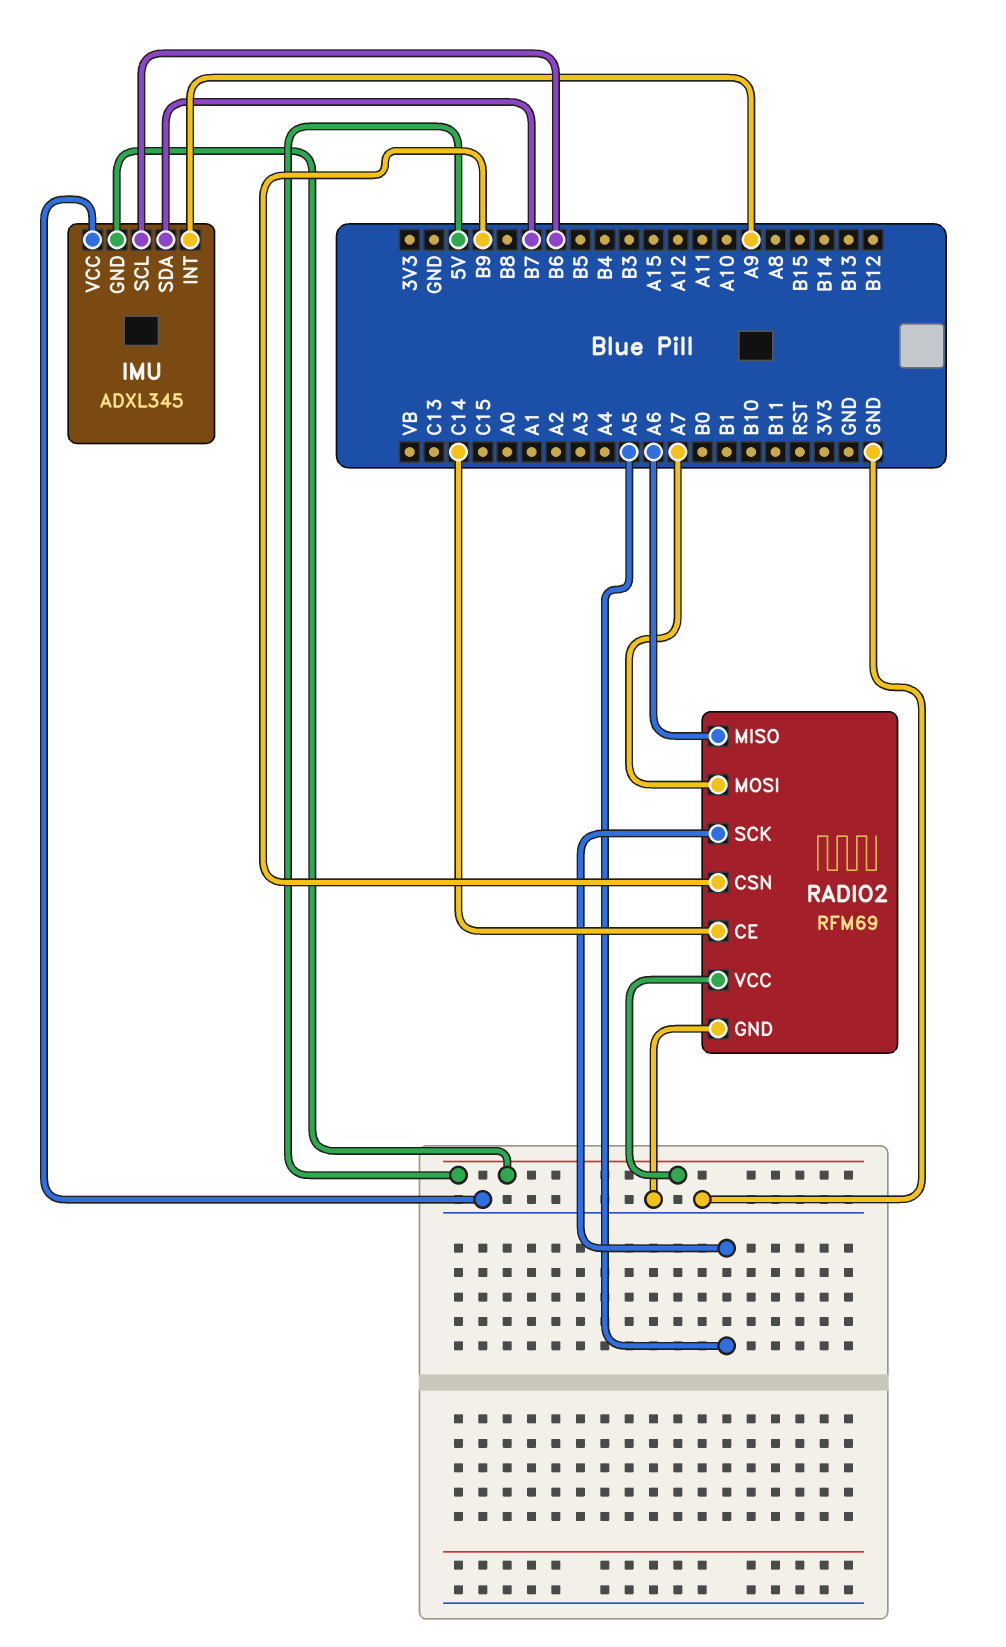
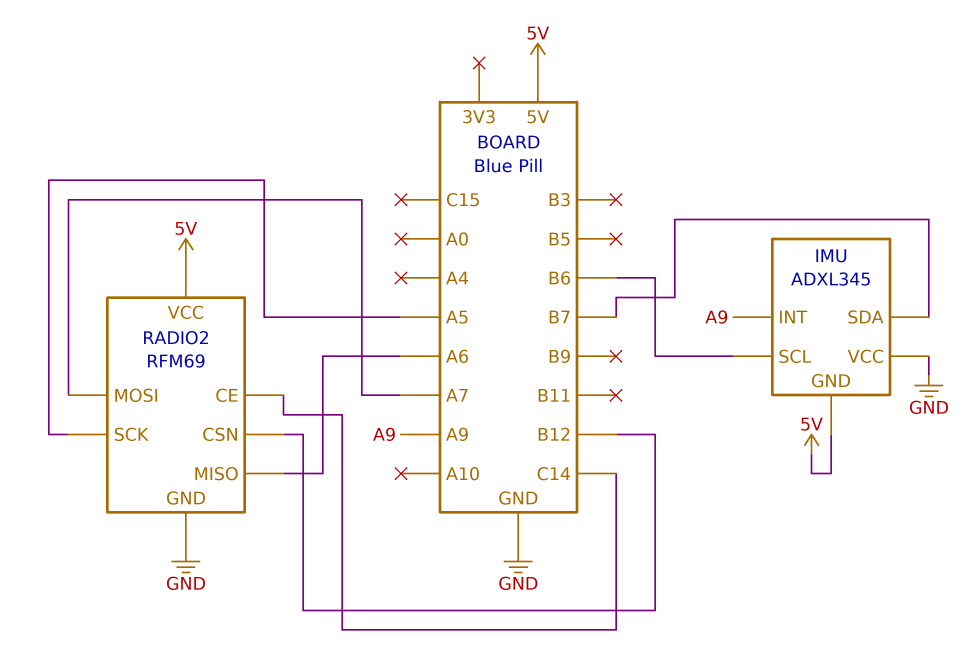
RADIO2 pin CSN: B9 -> B12

